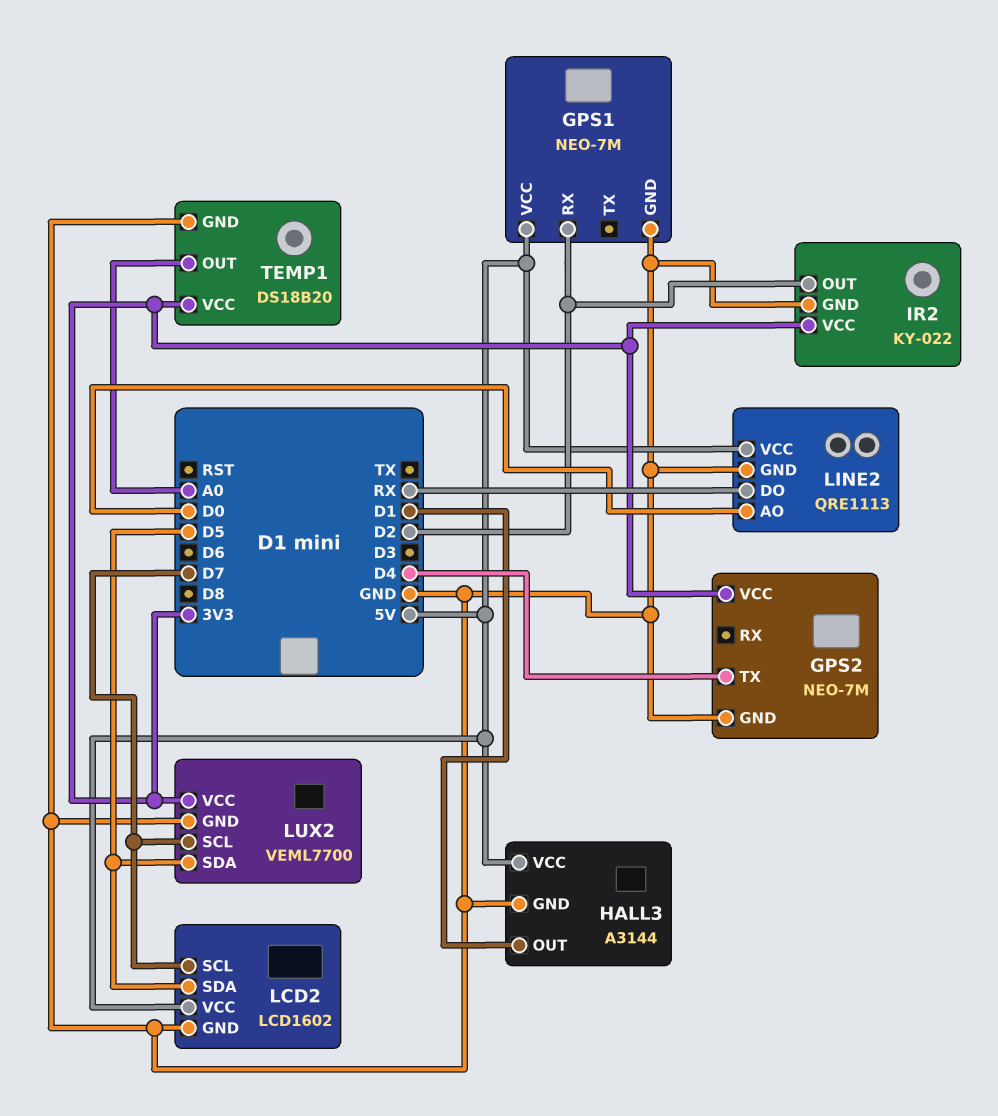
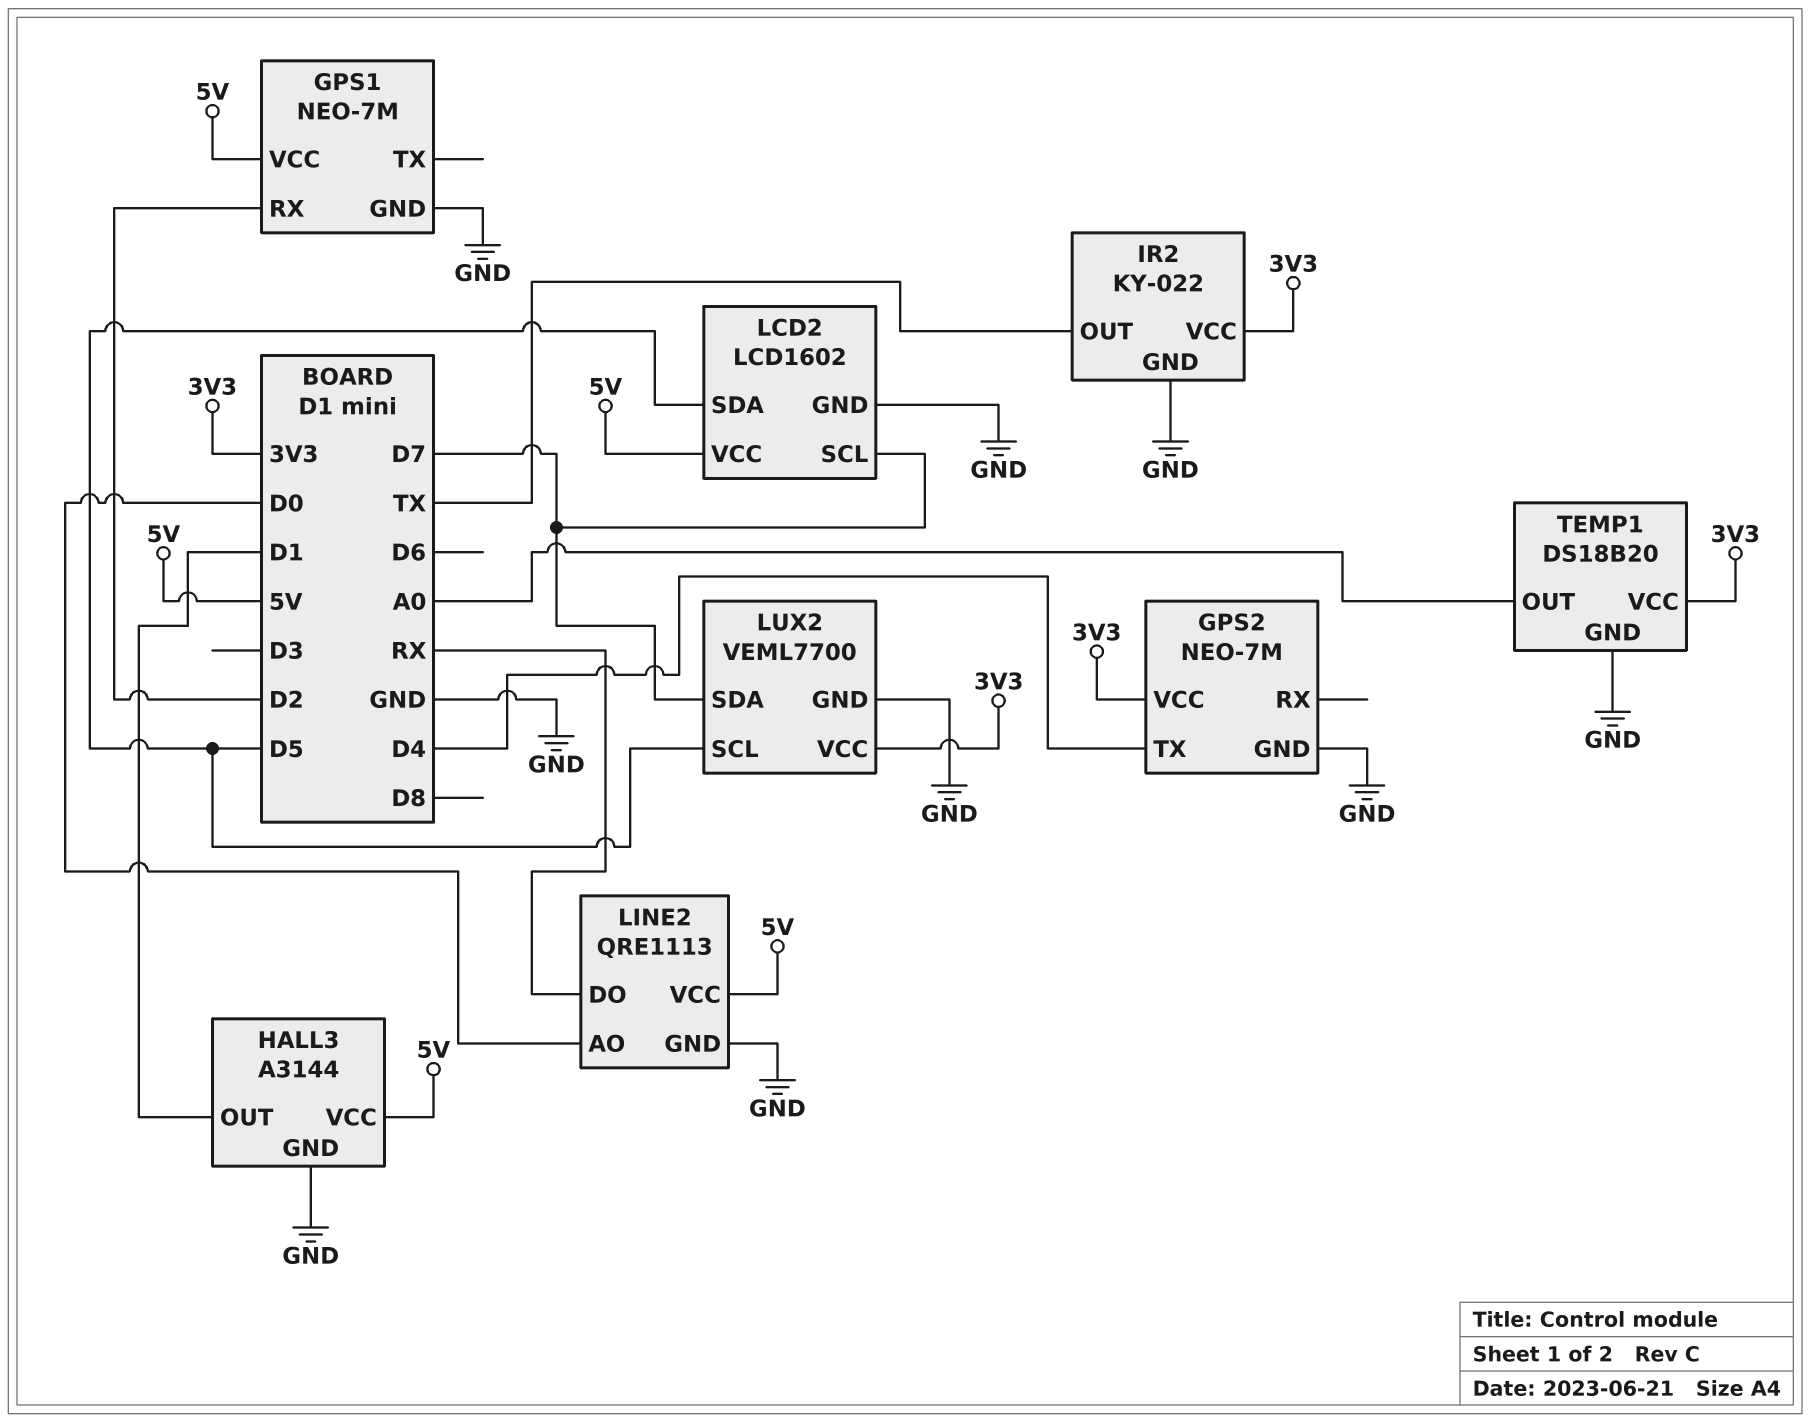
IR2 pin OUT: D2 -> TX
LUX2 pin SCL: D7 -> D5
LUX2 pin SDA: D5 -> D7

